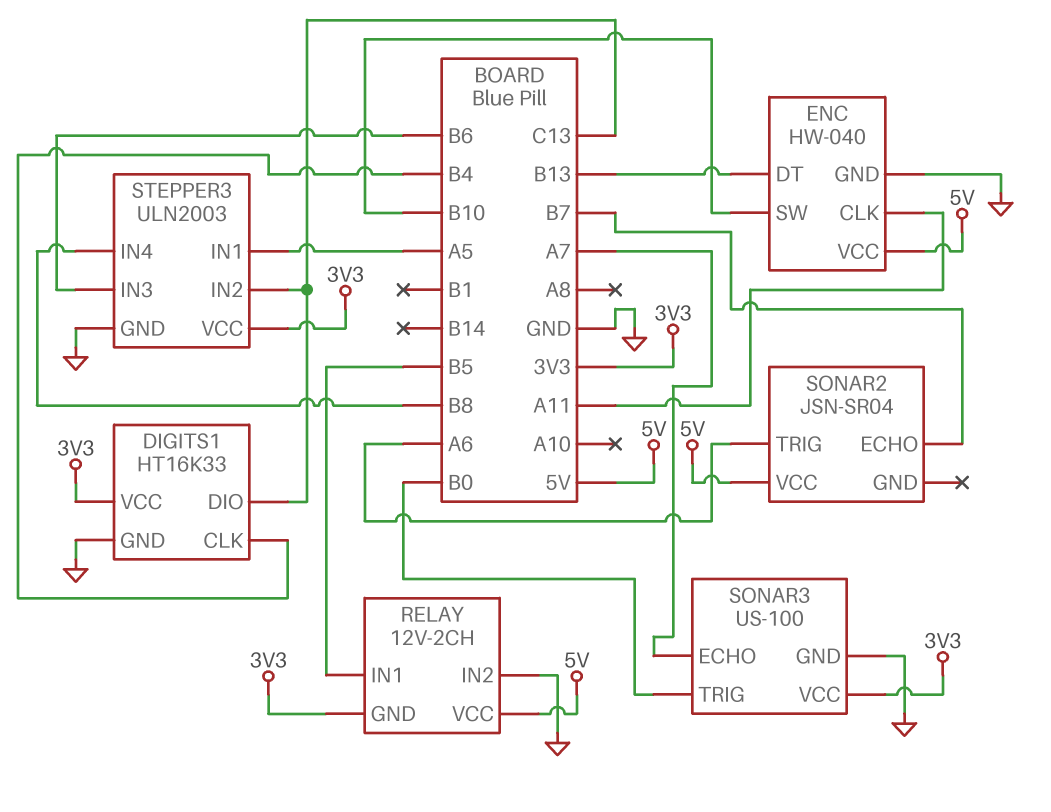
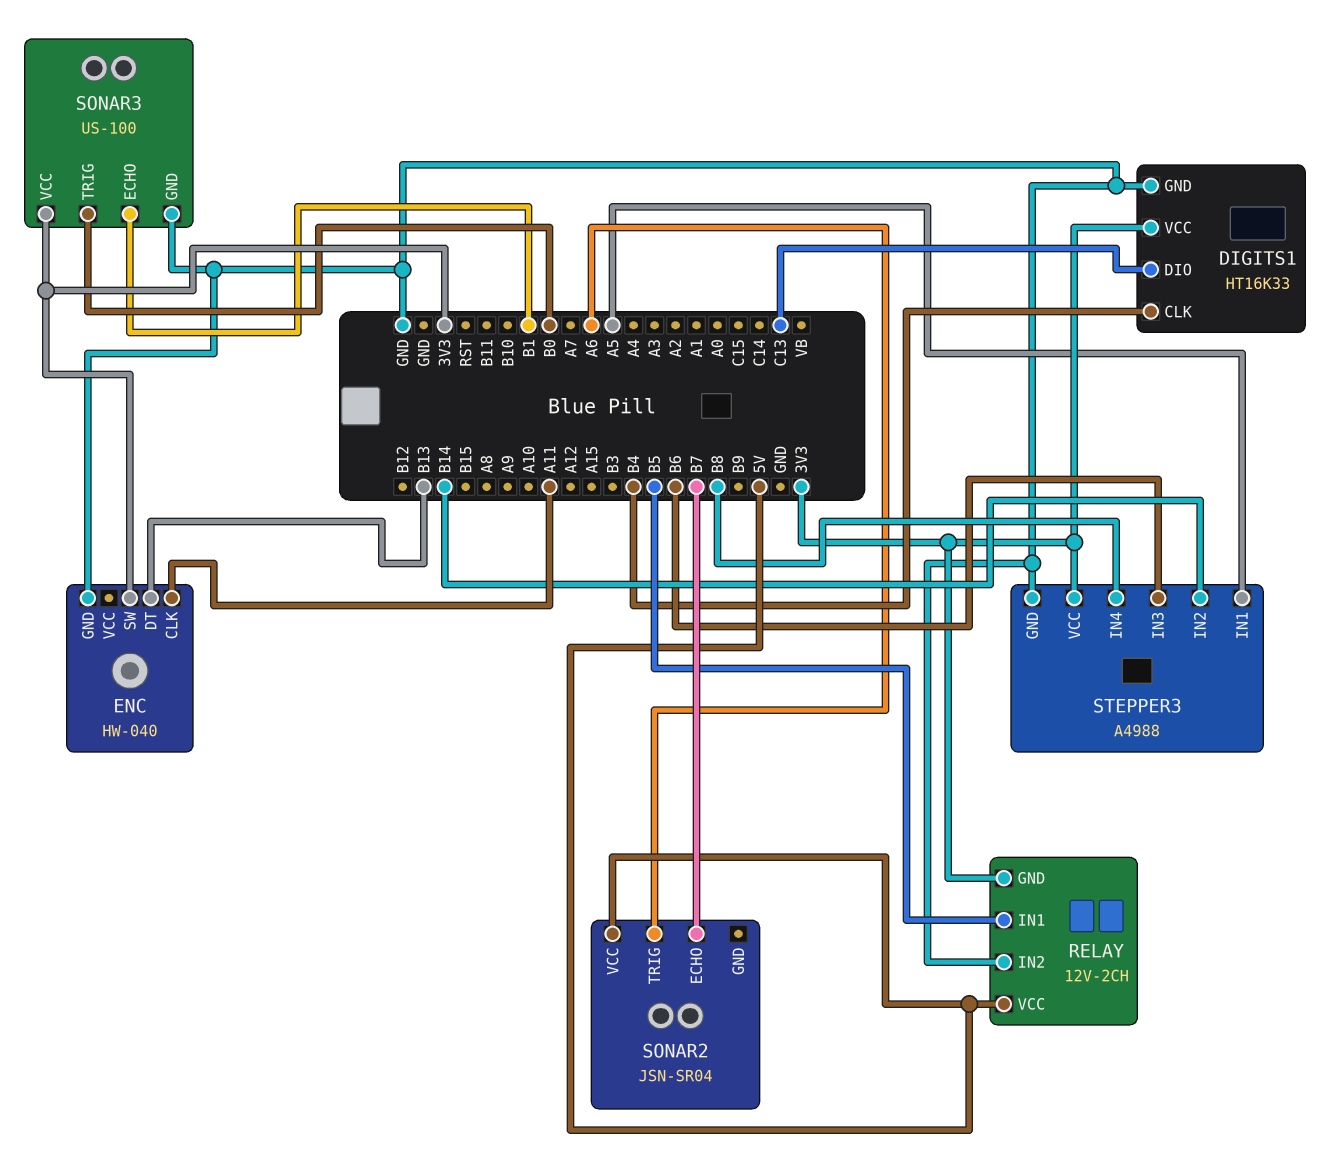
ENC pin SW: B10 -> 3V3
ENC pin VCC: 5V -> none
SONAR3 pin ECHO: A7 -> B1
STEPPER3: ULN2003 -> A4988
STEPPER3 pin IN2: C13 -> B14

